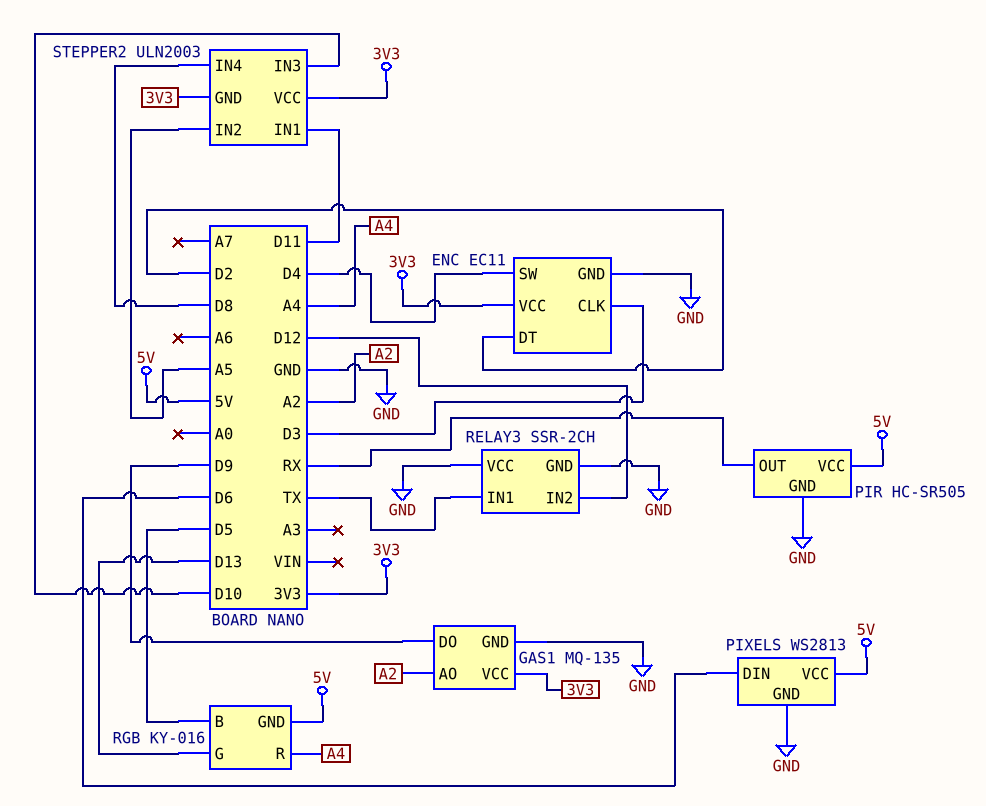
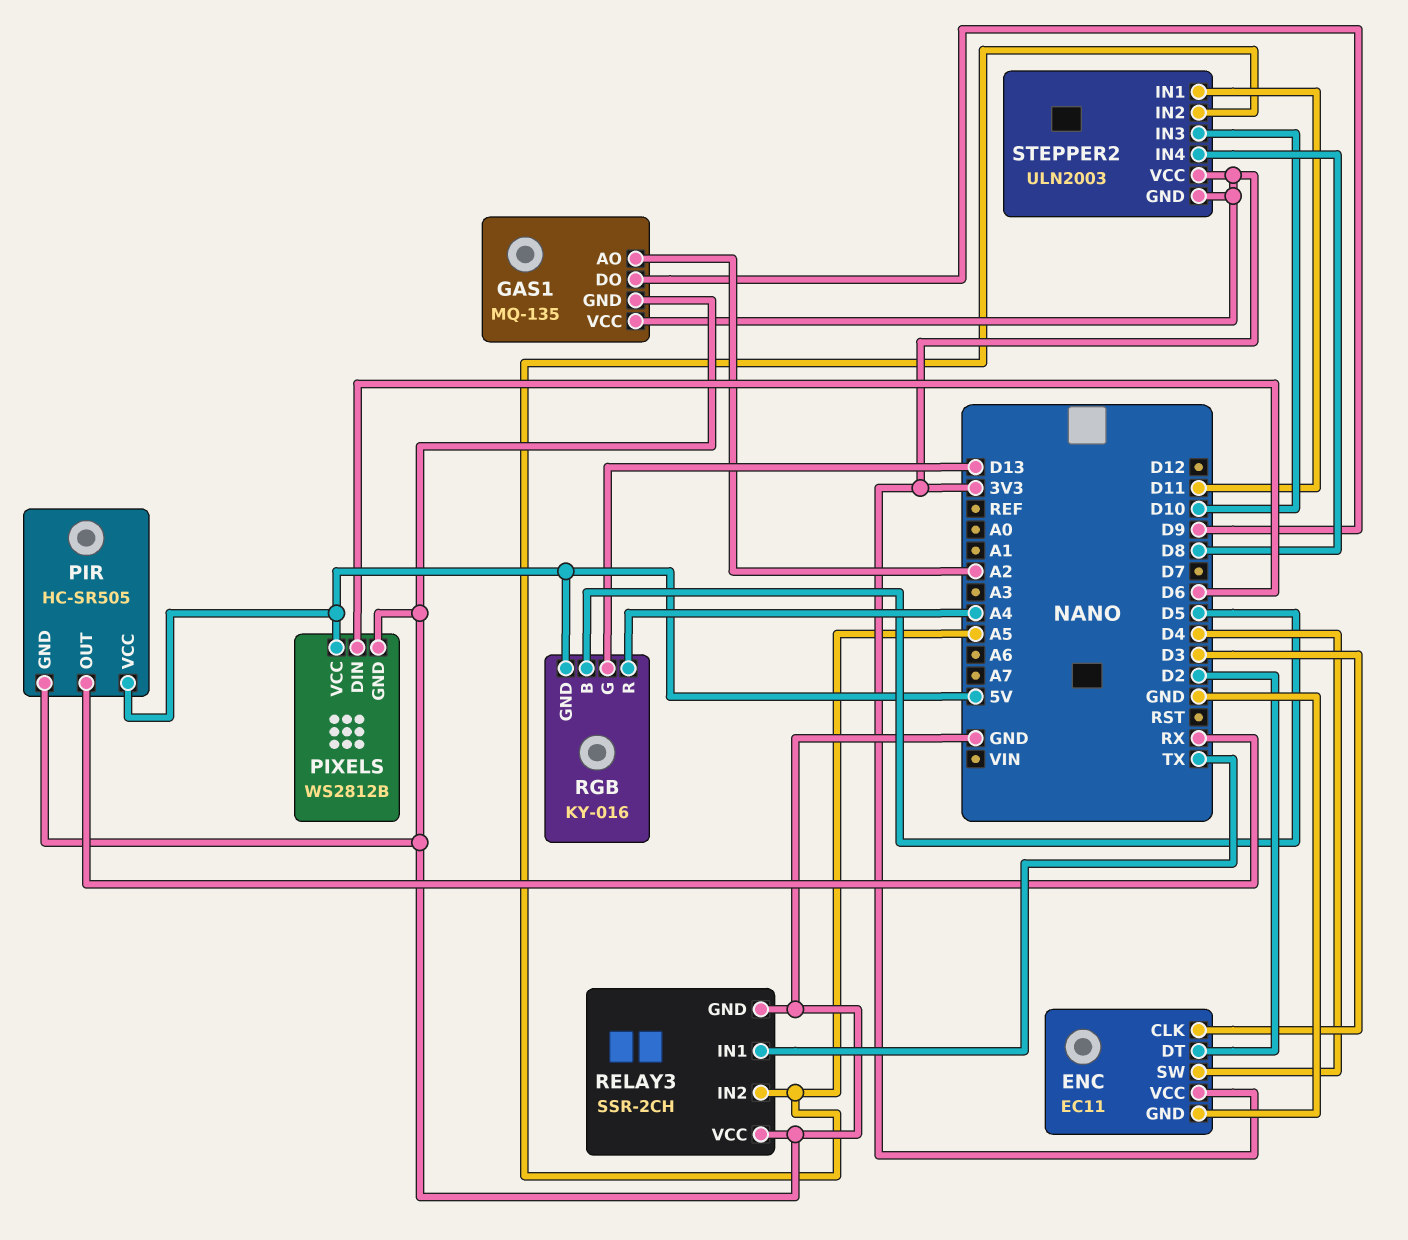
PIXELS: WS2813 -> WS2812B
RELAY3 pin IN2: D12 -> A5

